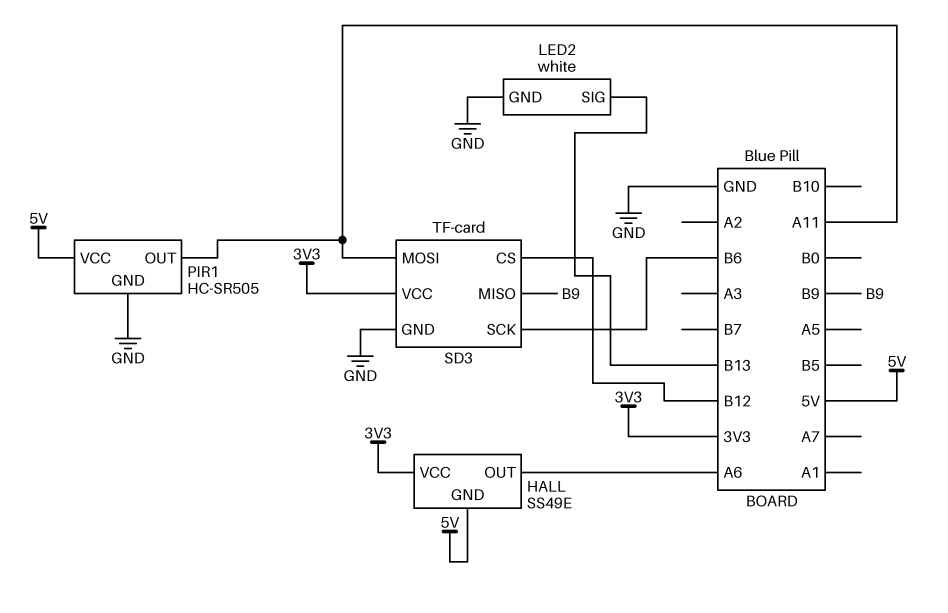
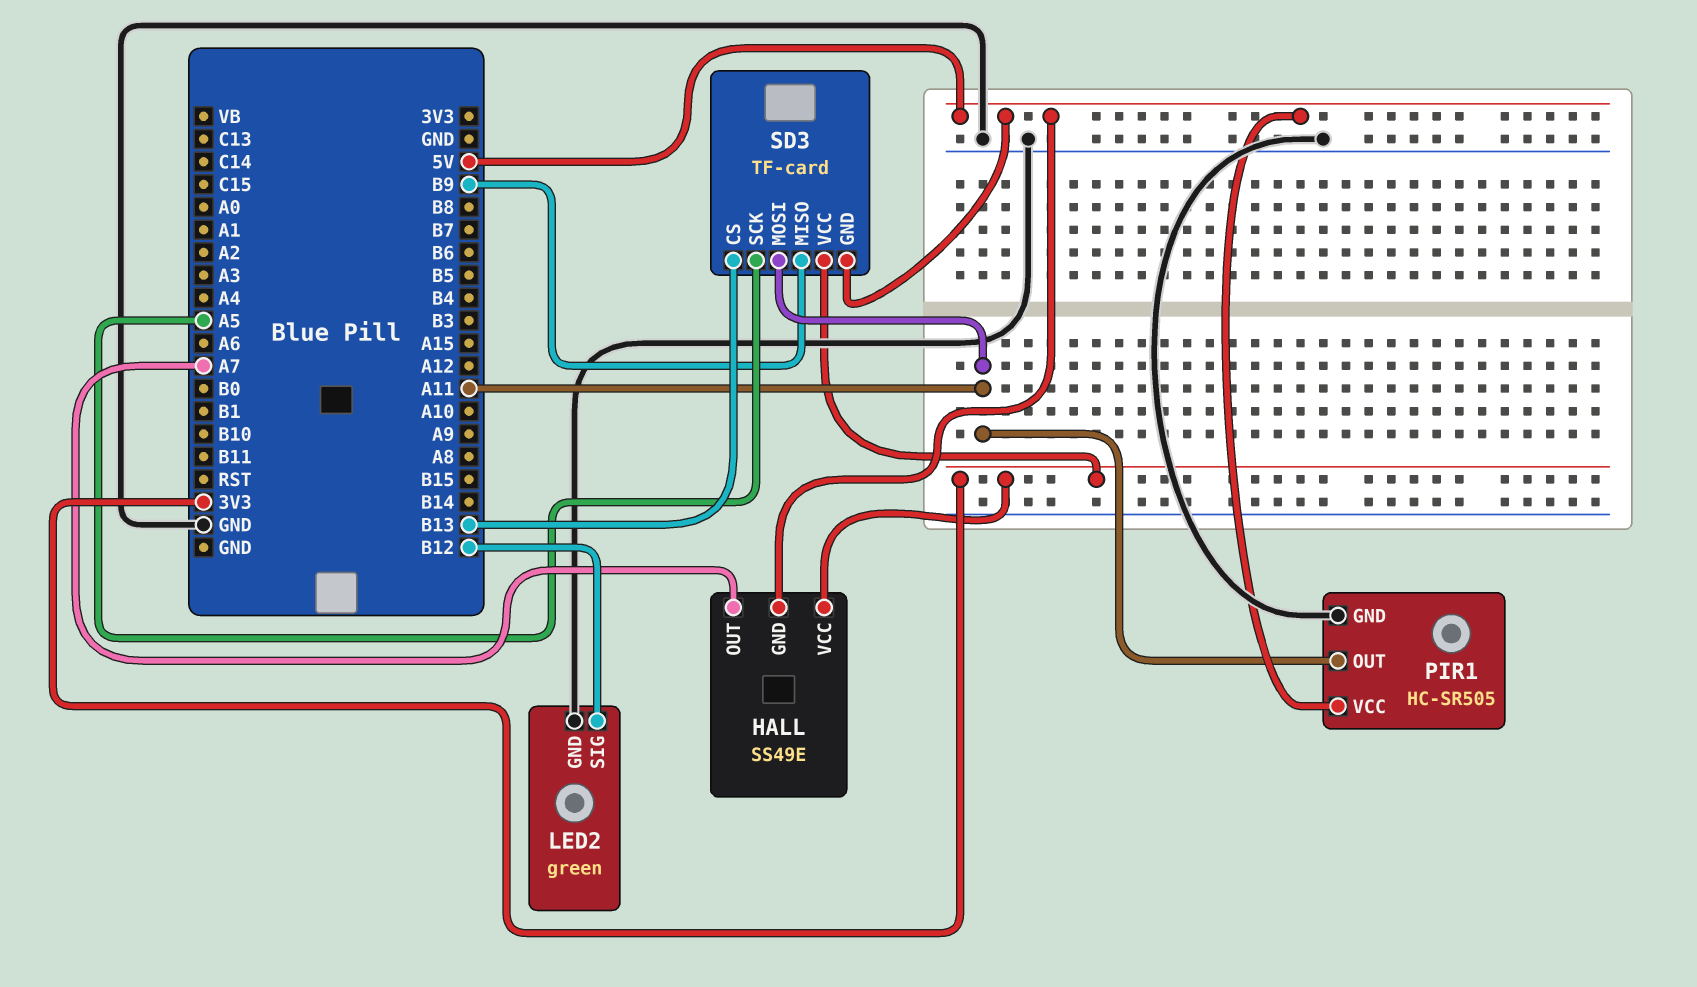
HALL pin OUT: A6 -> A7
LED2: white -> green
LED2 pin SIG: B13 -> B12
SD3 pin CS: B12 -> B13
SD3 pin GND: GND -> 5V
SD3 pin SCK: B6 -> A5

